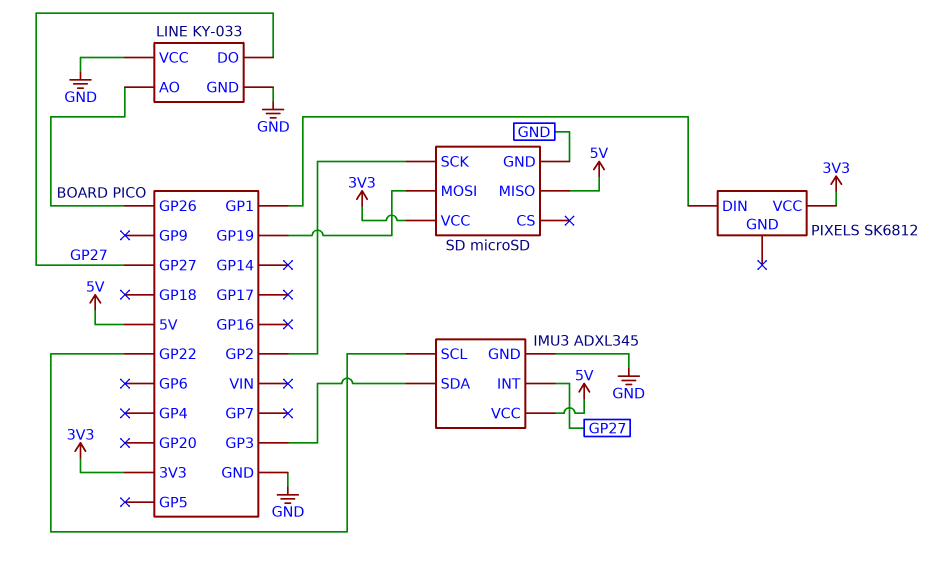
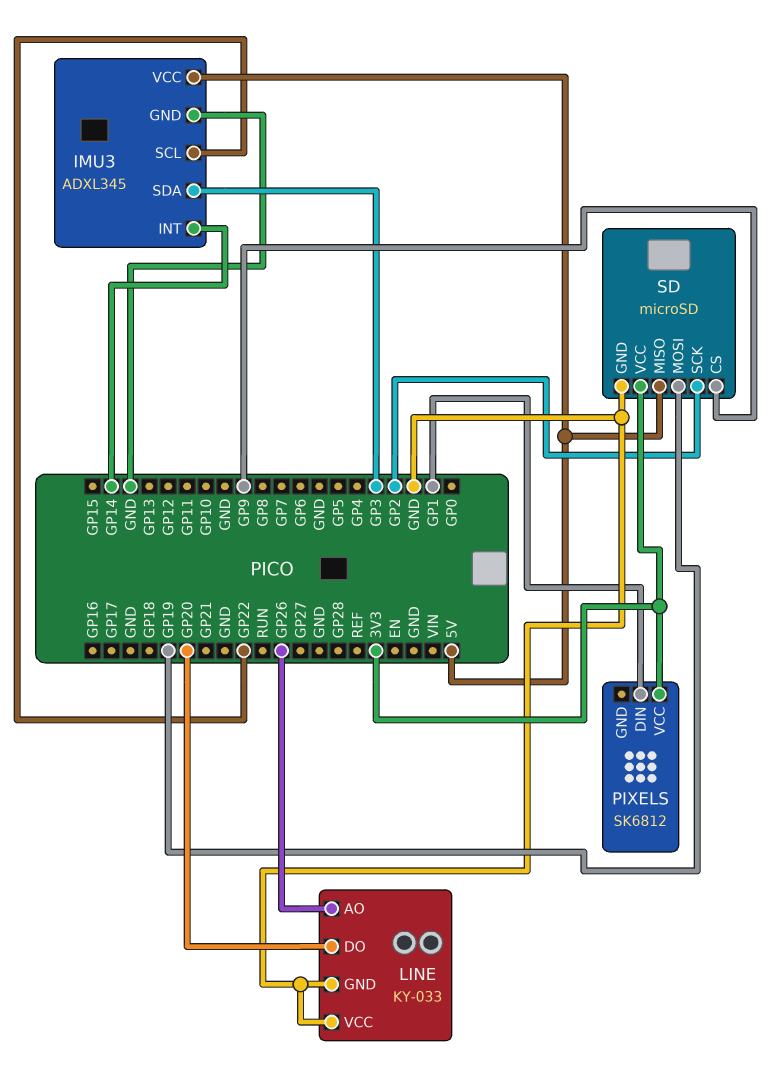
IMU3 pin INT: GP27 -> GP14
LINE pin DO: GP27 -> GP20
SD pin CS: none -> GP9

